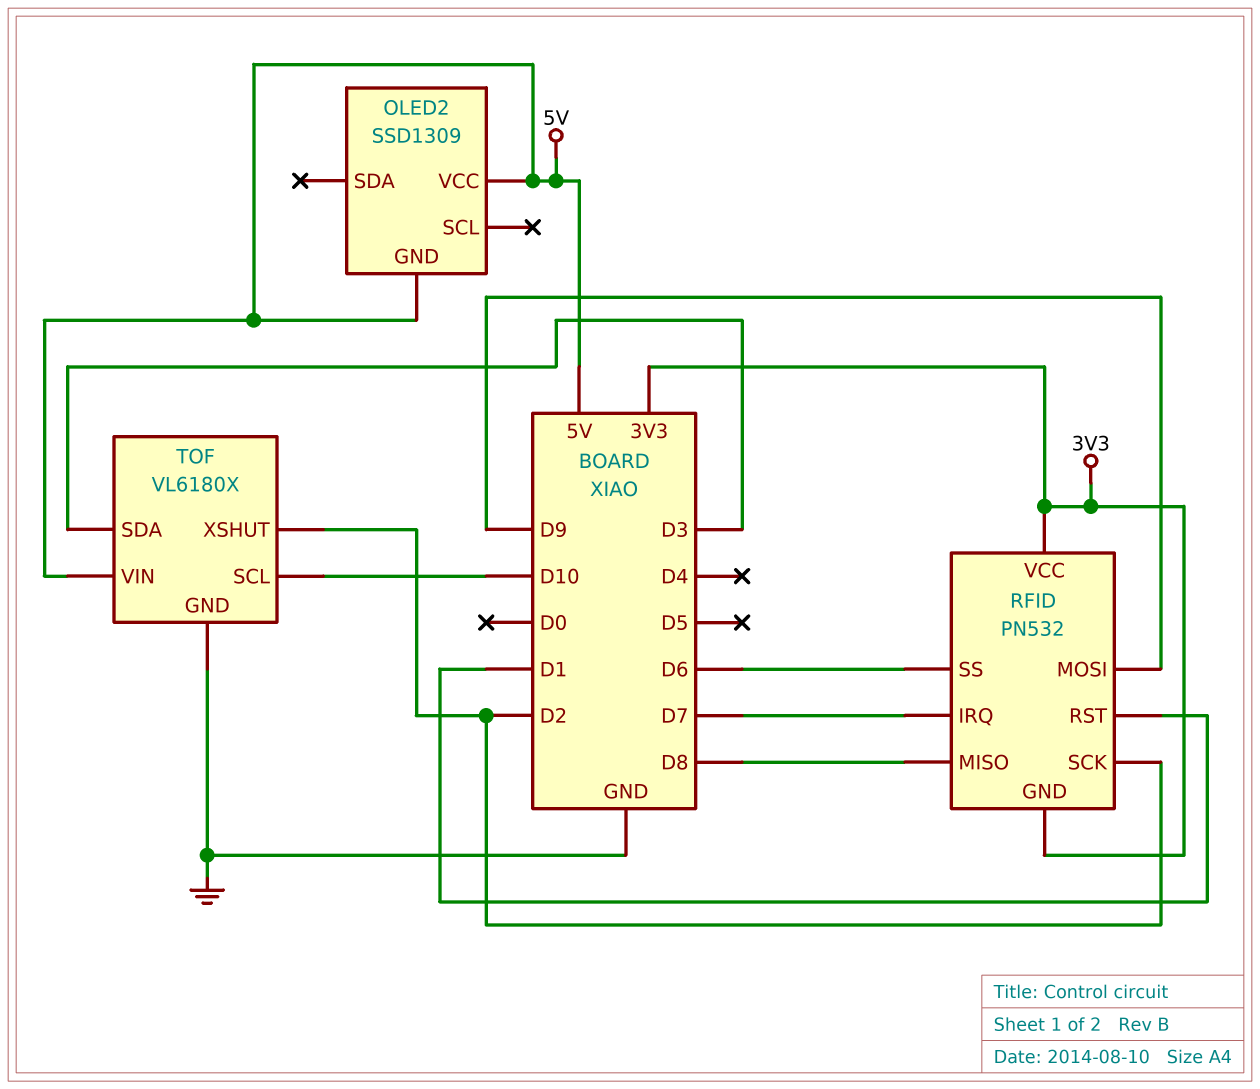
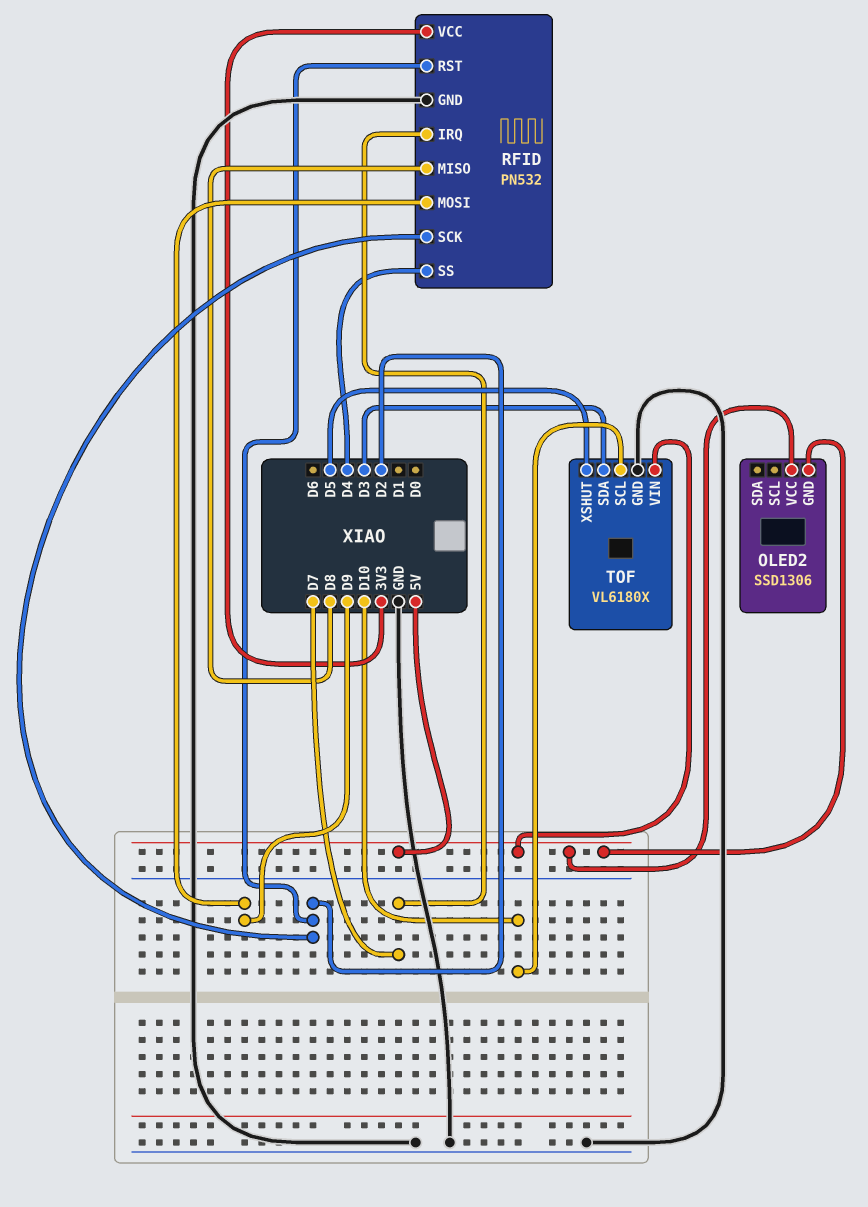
OLED2: SSD1309 -> SSD1306
RFID pin GND: 3V3 -> GND
RFID pin RST: D1 -> D2
RFID pin SS: D6 -> D4
TOF pin XSHUT: D2 -> D5

